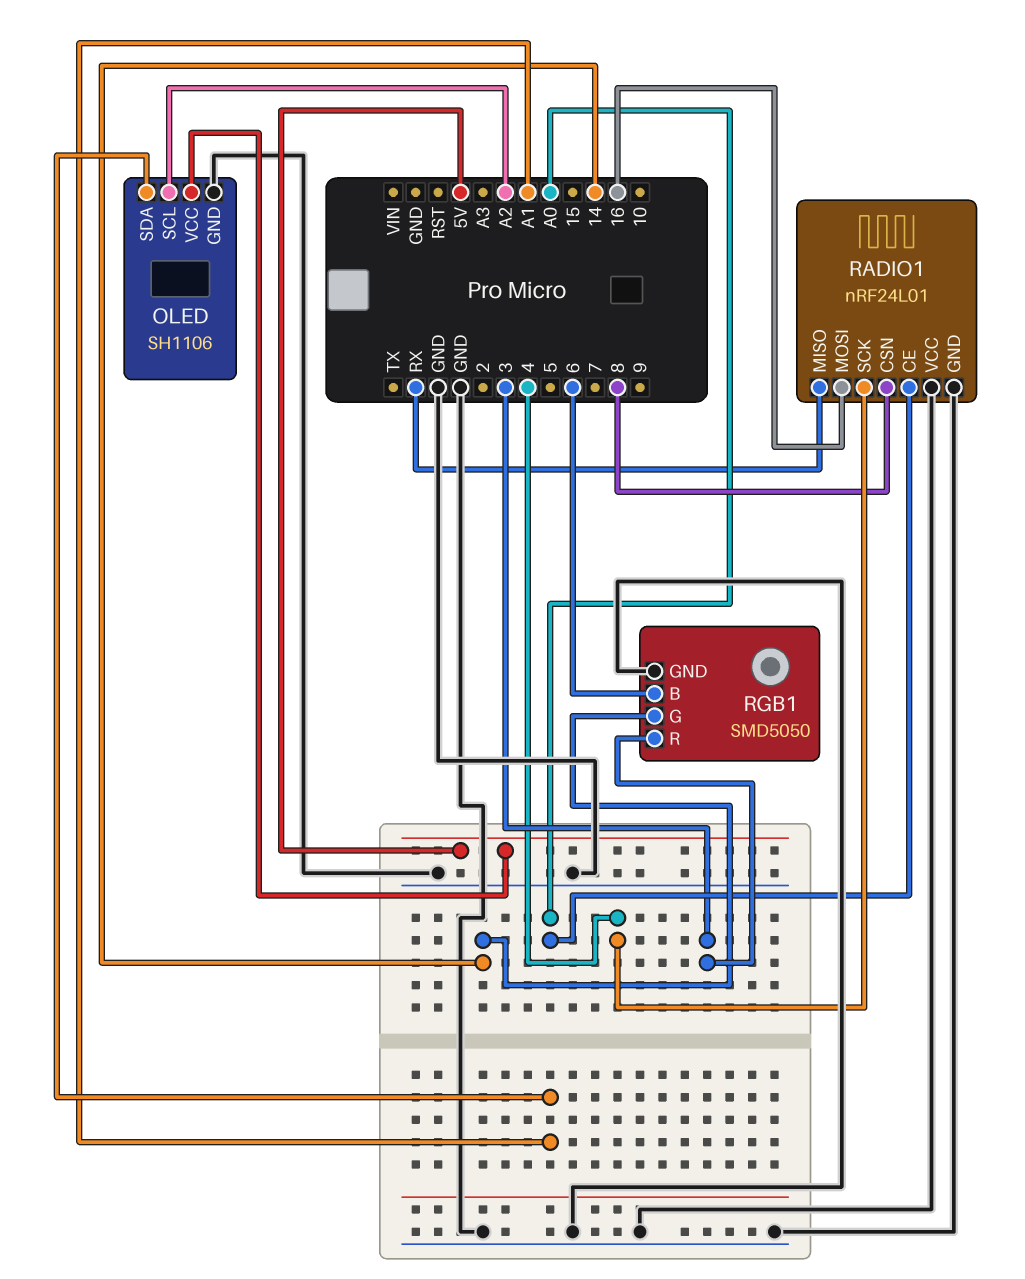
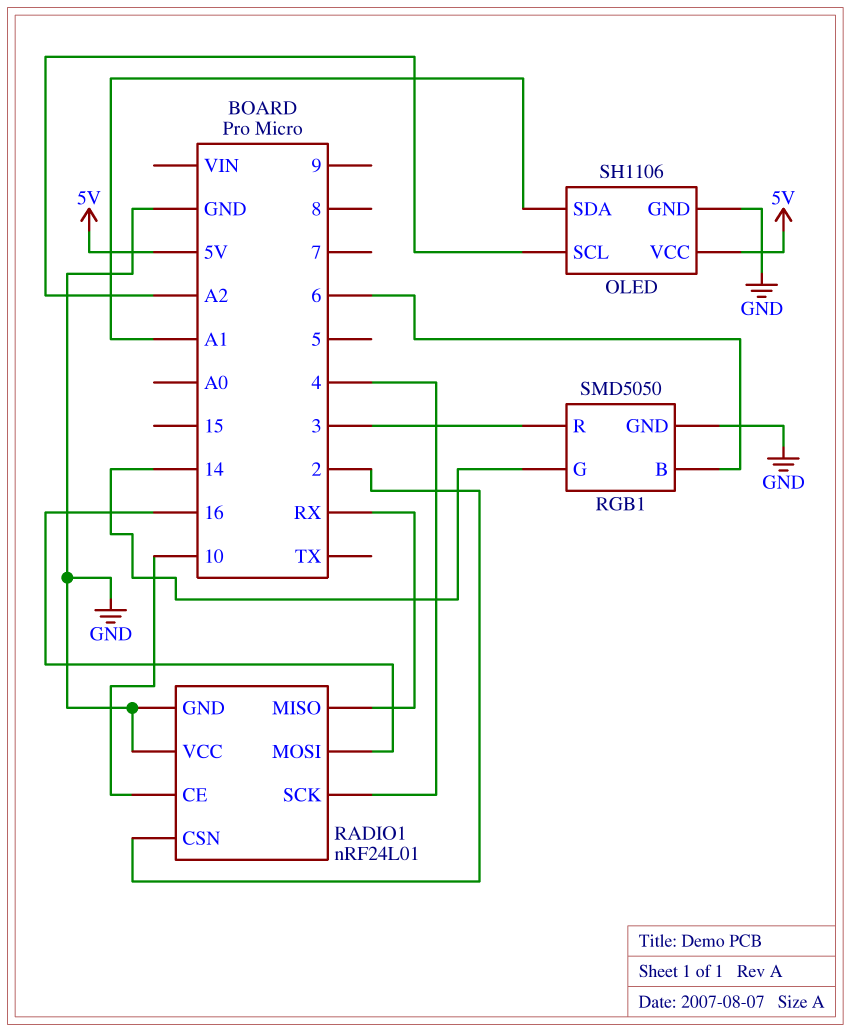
RADIO1 pin CE: A0 -> 10
RADIO1 pin CSN: 8 -> 2

